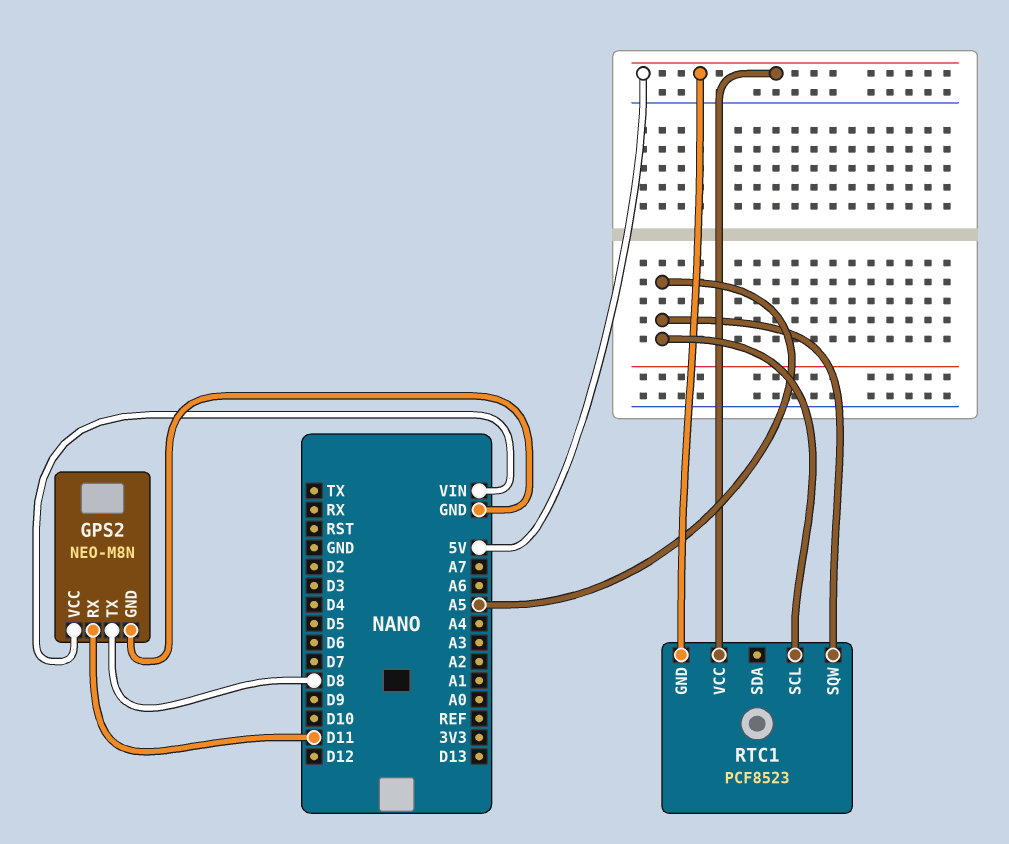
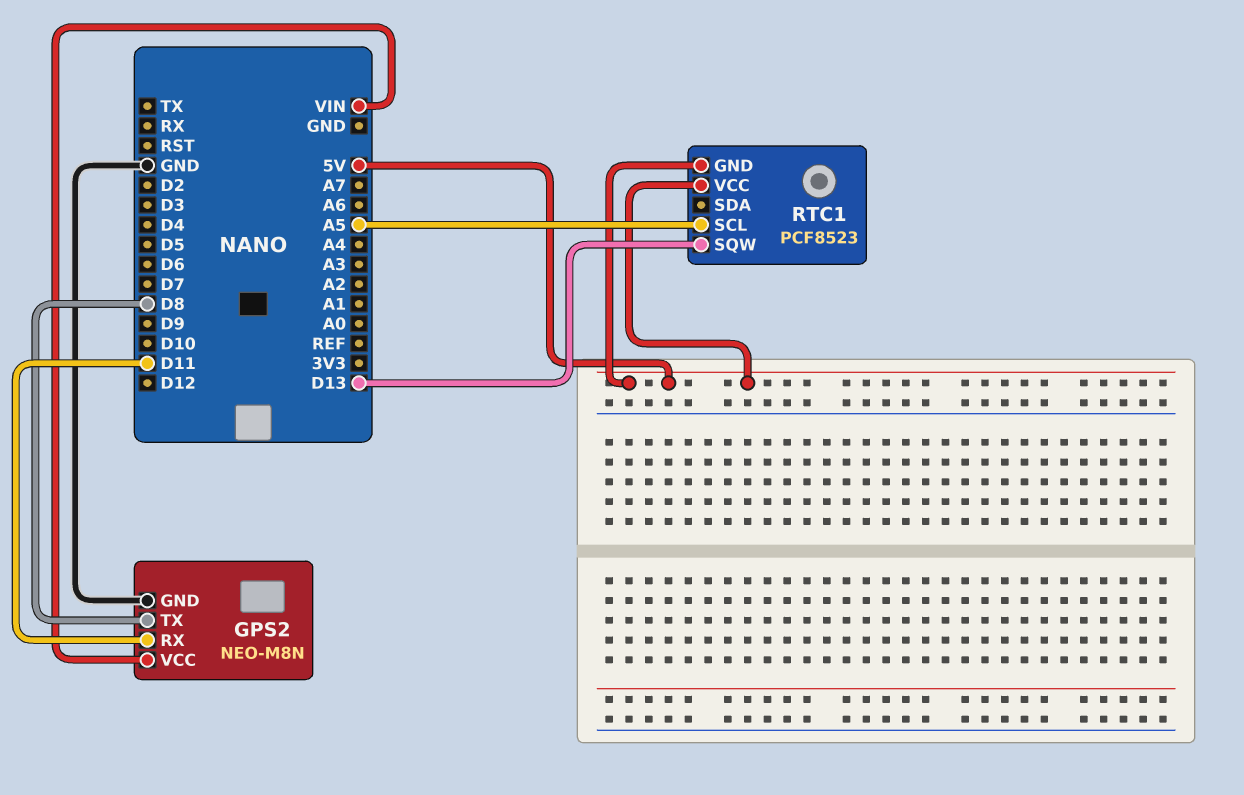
RTC1 pin SQW: A5 -> D13

